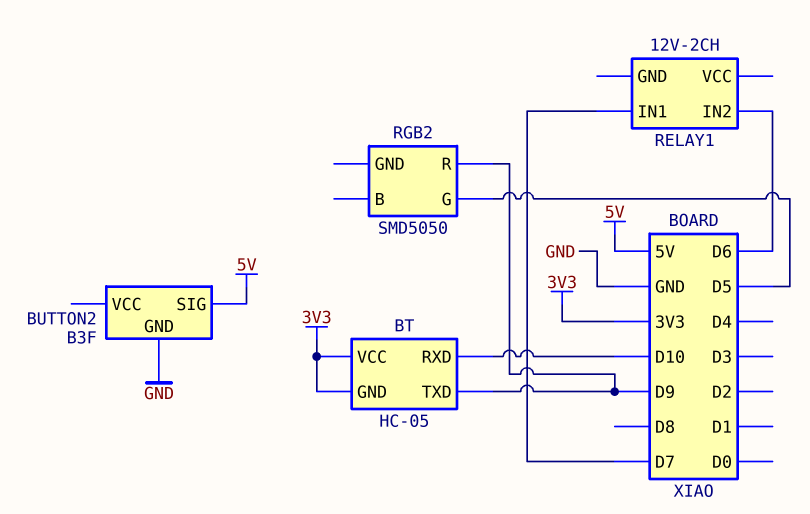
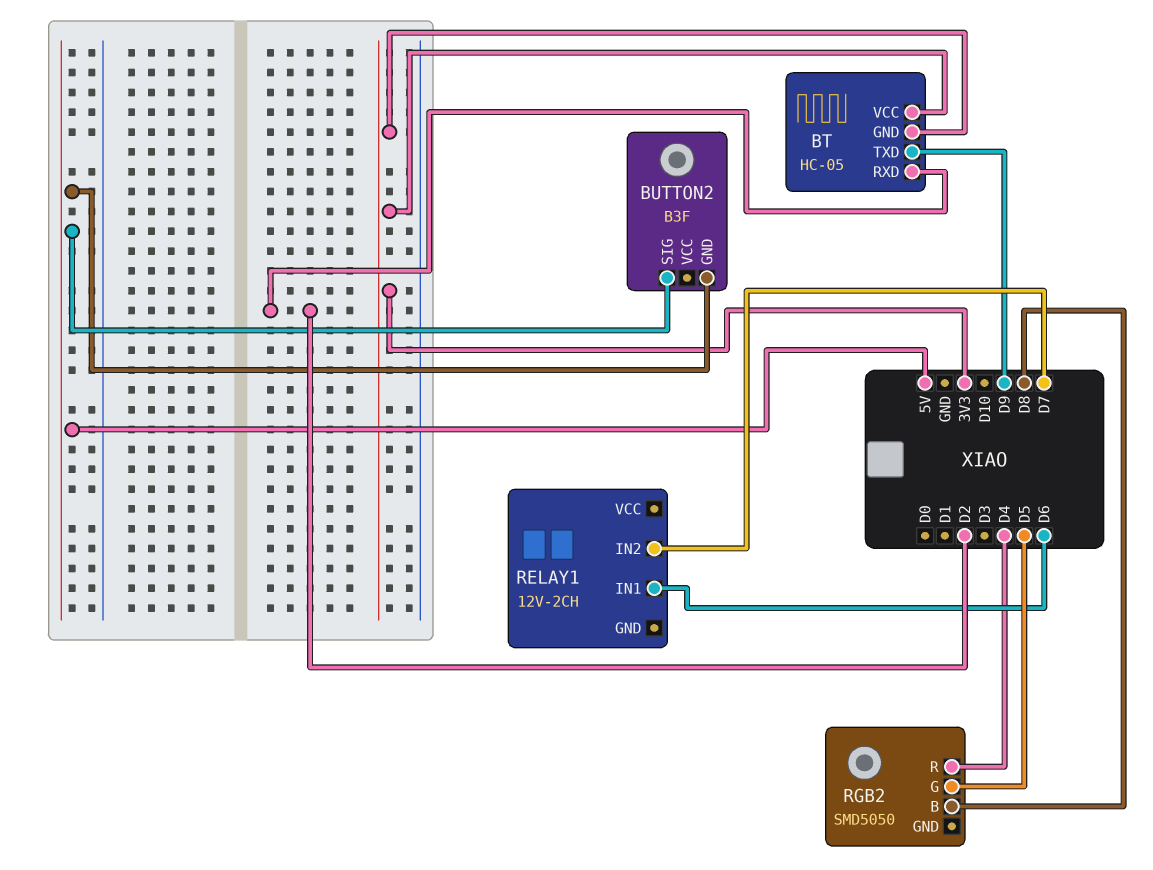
BT pin RXD: D10 -> D2
BUTTON2 pin GND: GND -> 5V
RELAY1 pin IN1: D7 -> D6
RELAY1 pin IN2: D6 -> D7
RGB2 pin B: none -> D8
RGB2 pin R: D9 -> D4

